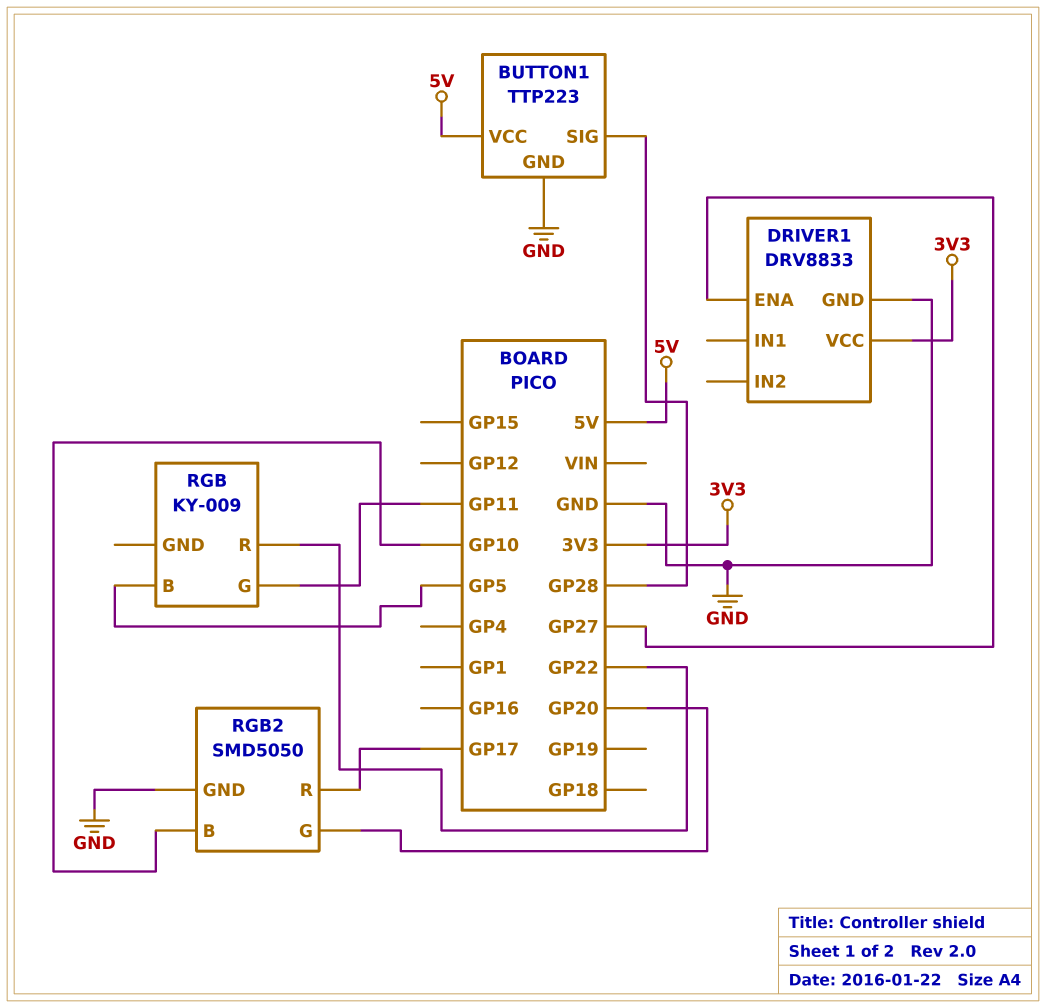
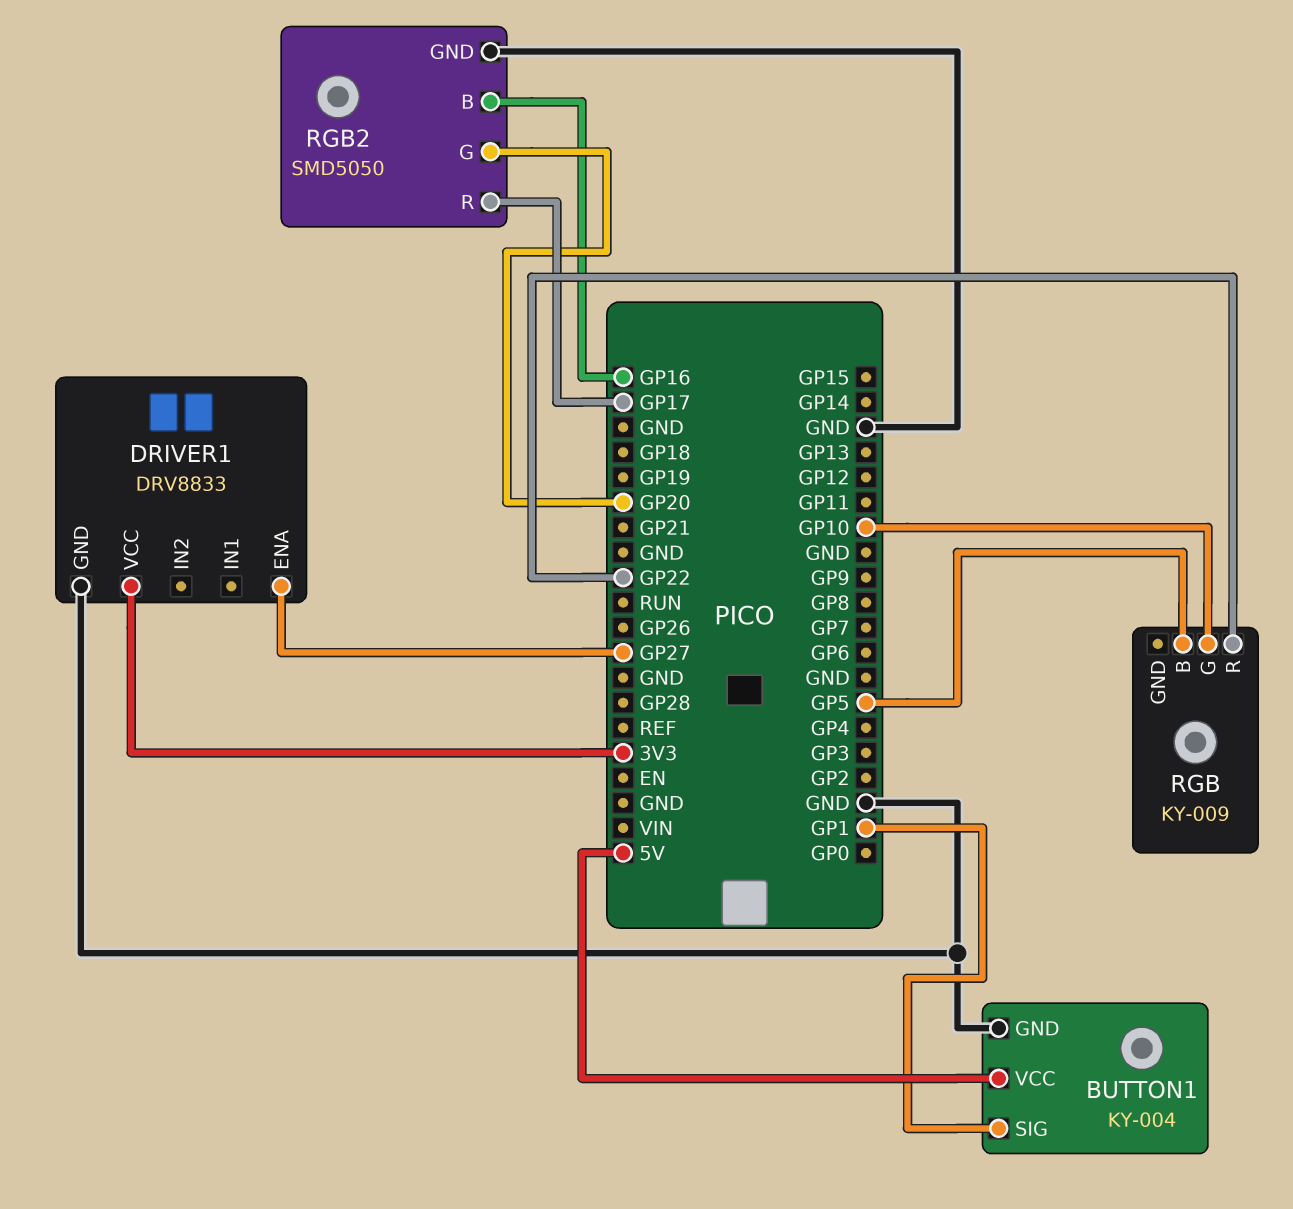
BUTTON1: TTP223 -> KY-004
BUTTON1 pin SIG: GP28 -> GP1
RGB pin G: GP11 -> GP10
RGB2 pin B: GP10 -> GP16

